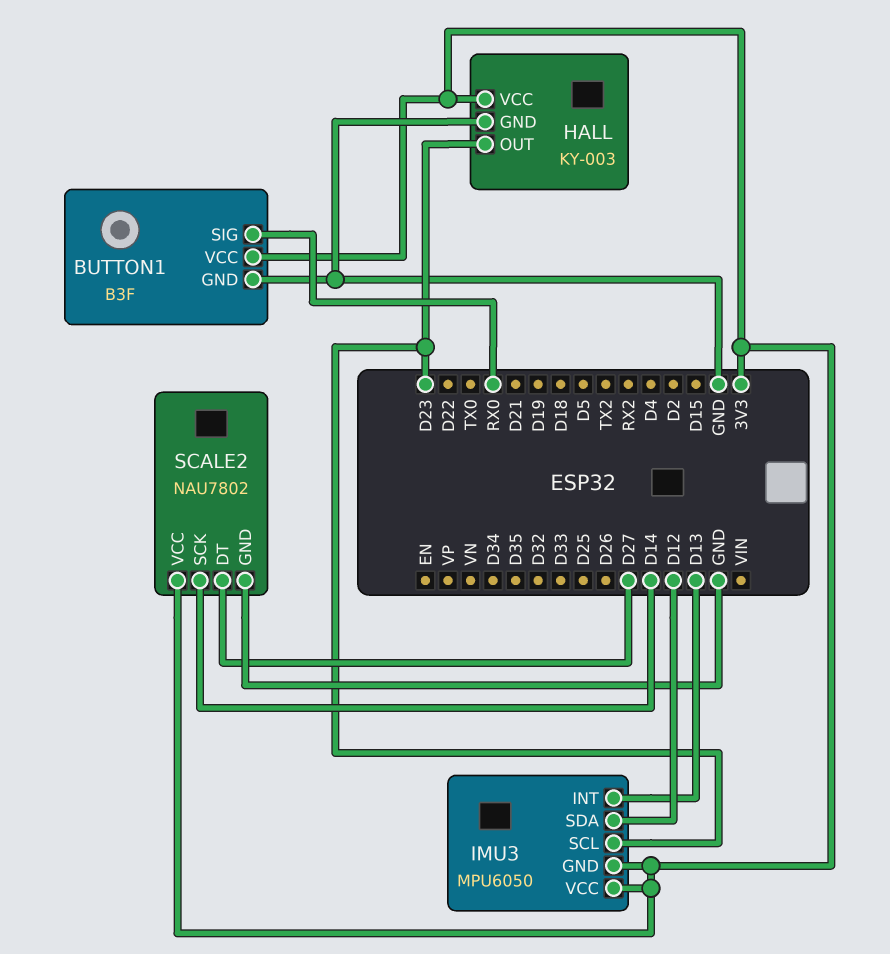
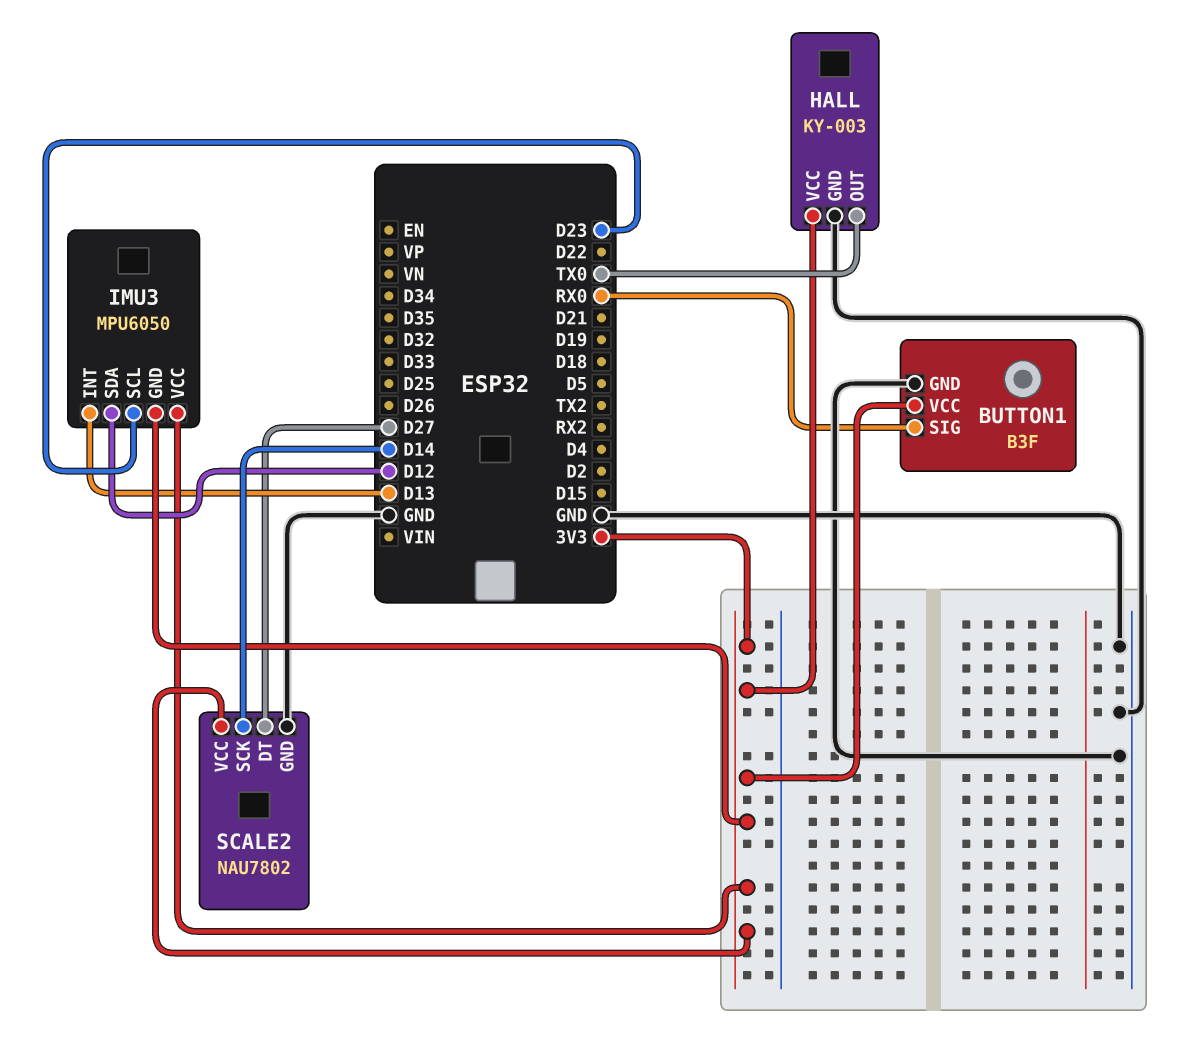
HALL pin OUT: D23 -> TX0

